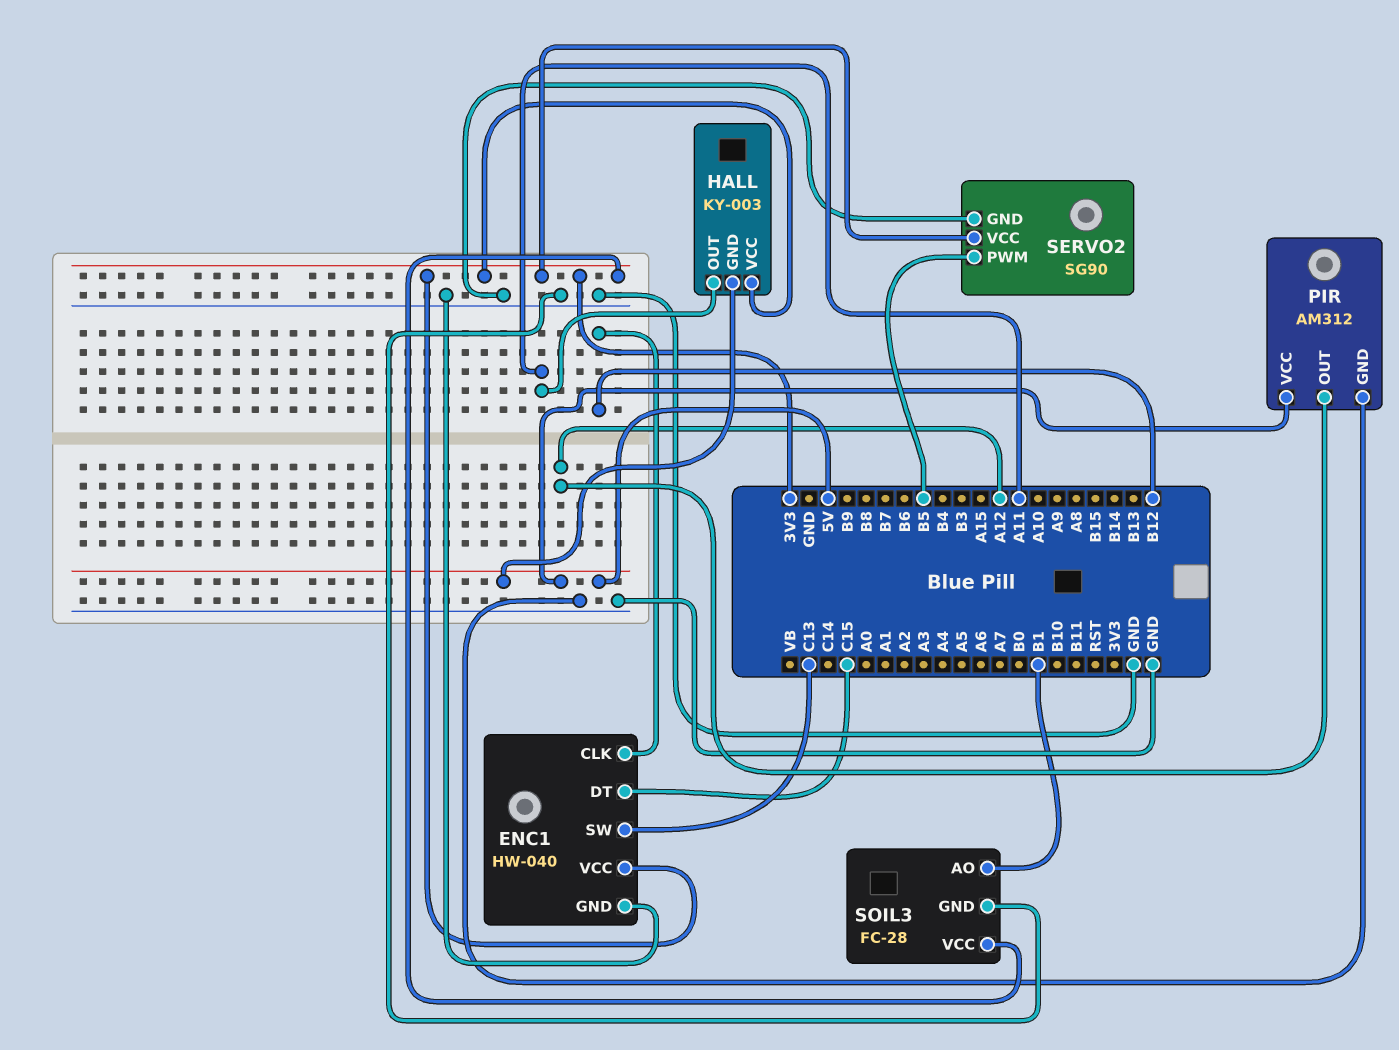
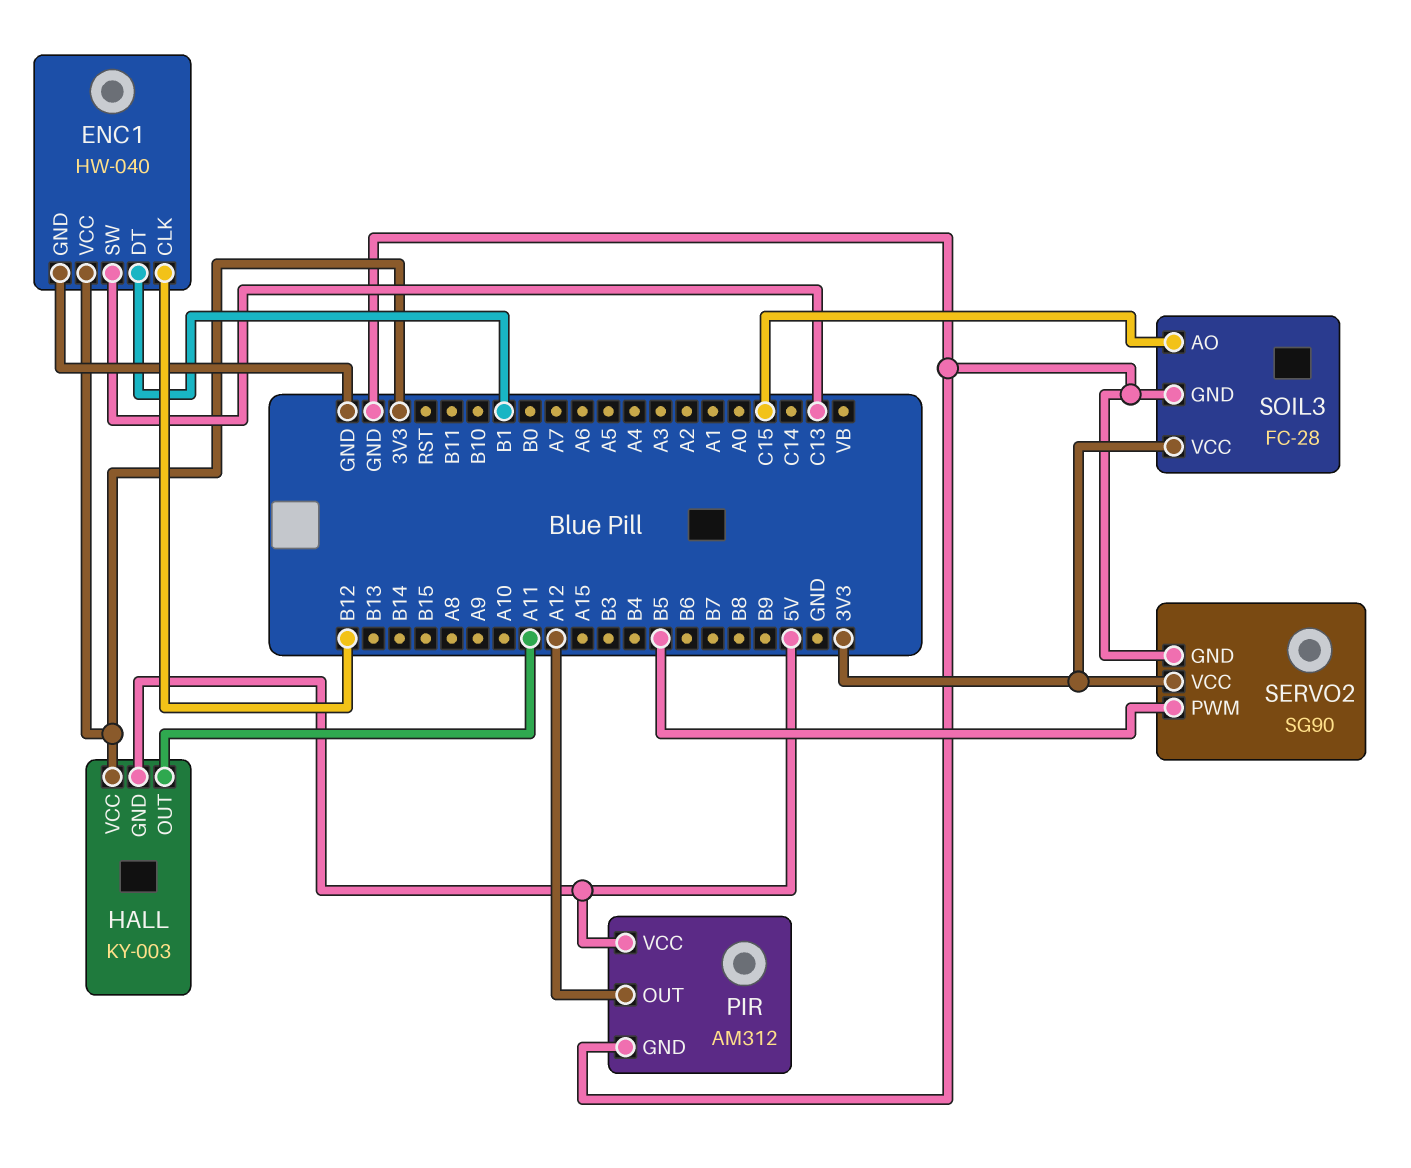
ENC1 pin DT: C15 -> B1
SOIL3 pin AO: B1 -> C15

